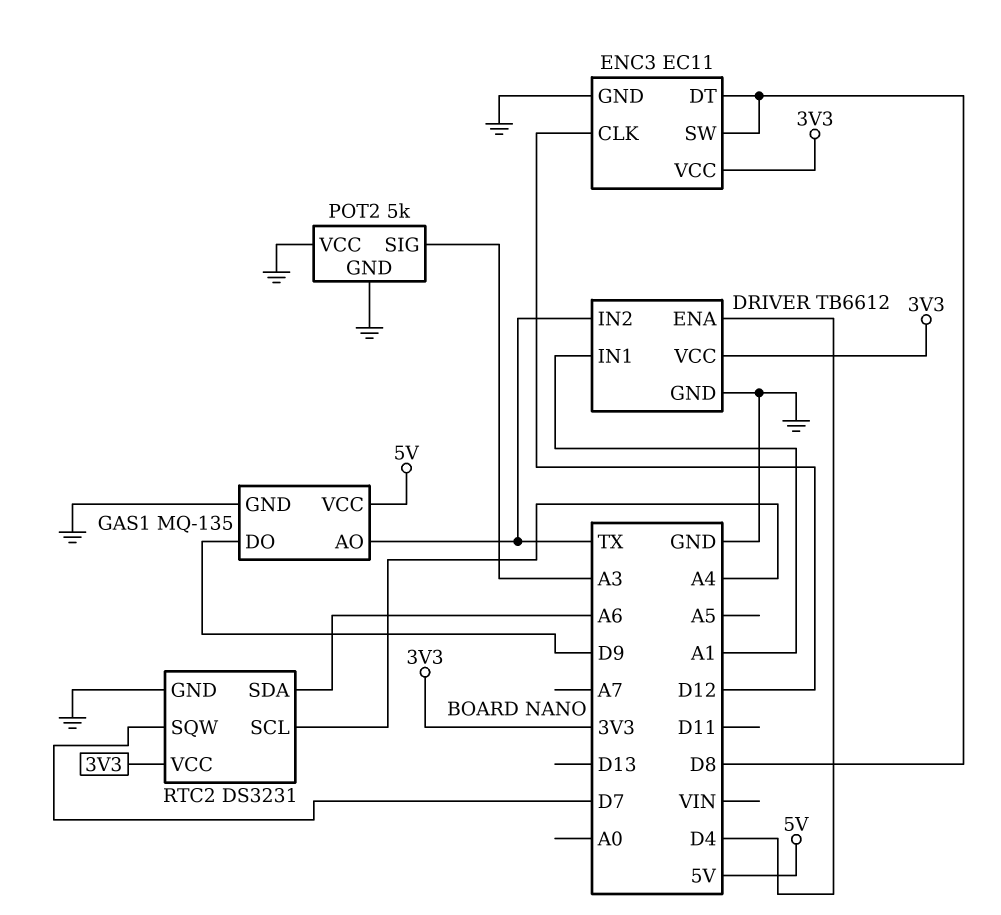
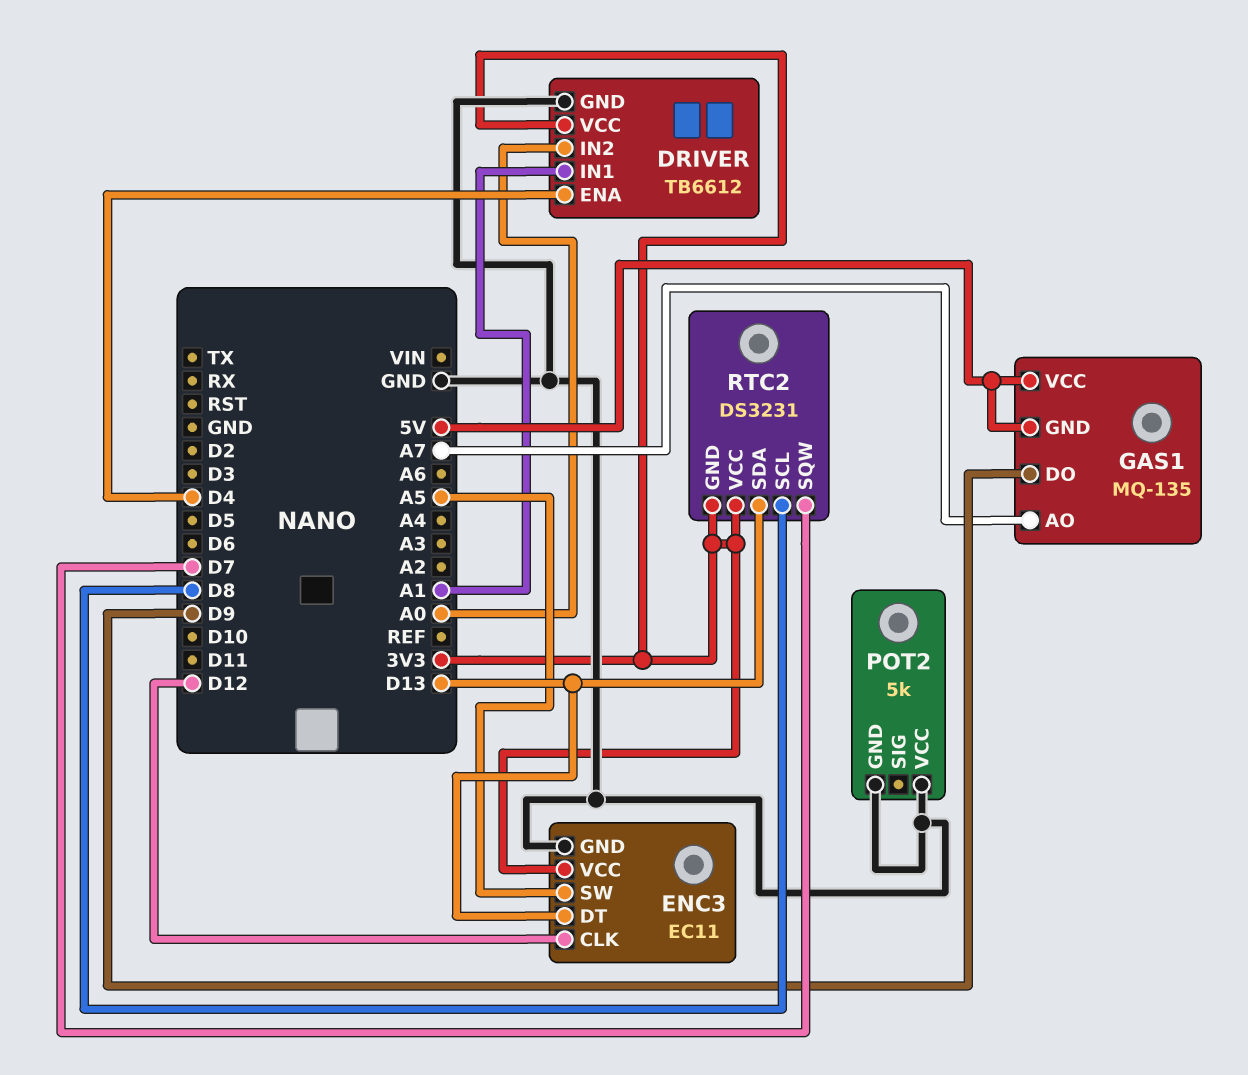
DRIVER pin IN2: TX -> A0
ENC3 pin DT: D8 -> D13
ENC3 pin SW: D8 -> A5
GAS1 pin AO: TX -> A7
GAS1 pin GND: GND -> 5V
POT2 pin SIG: A3 -> none
RTC2 pin GND: GND -> 3V3
RTC2 pin SCL: A4 -> D8
RTC2 pin SDA: A6 -> D13

